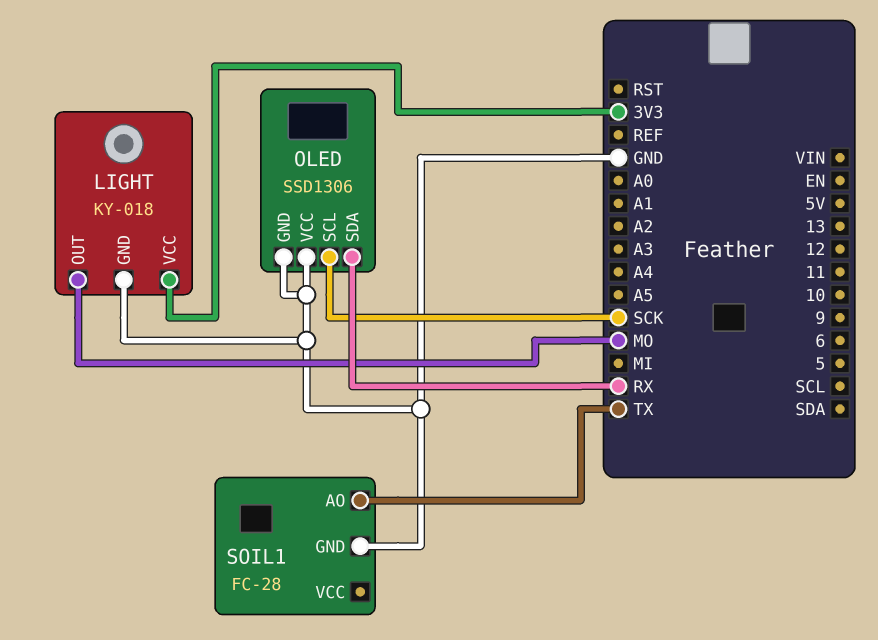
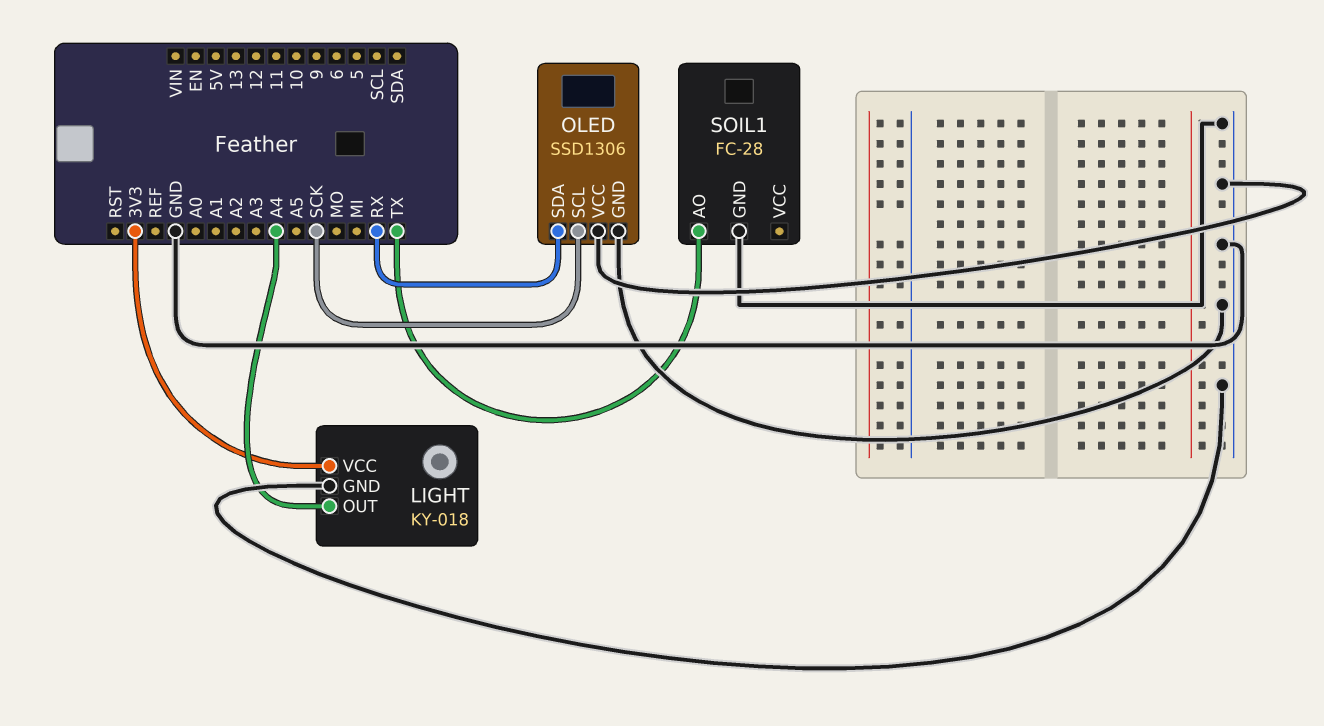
LIGHT pin OUT: MO -> A4

